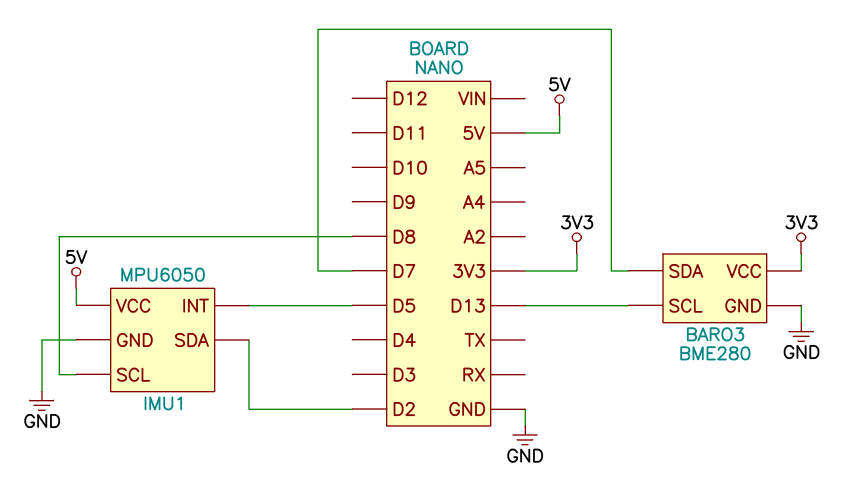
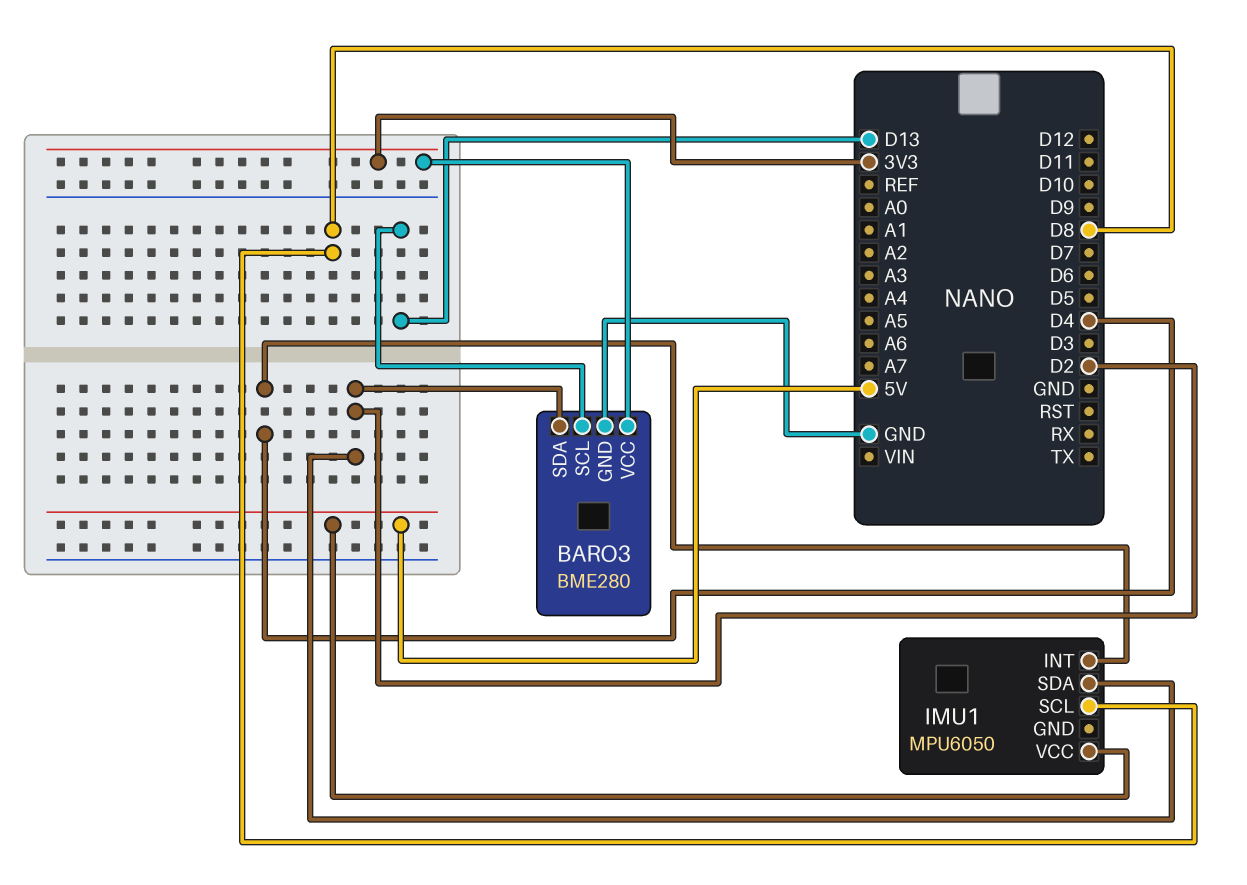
BARO3 pin SDA: D7 -> D2
IMU1 pin GND: GND -> none
IMU1 pin INT: D5 -> D4

